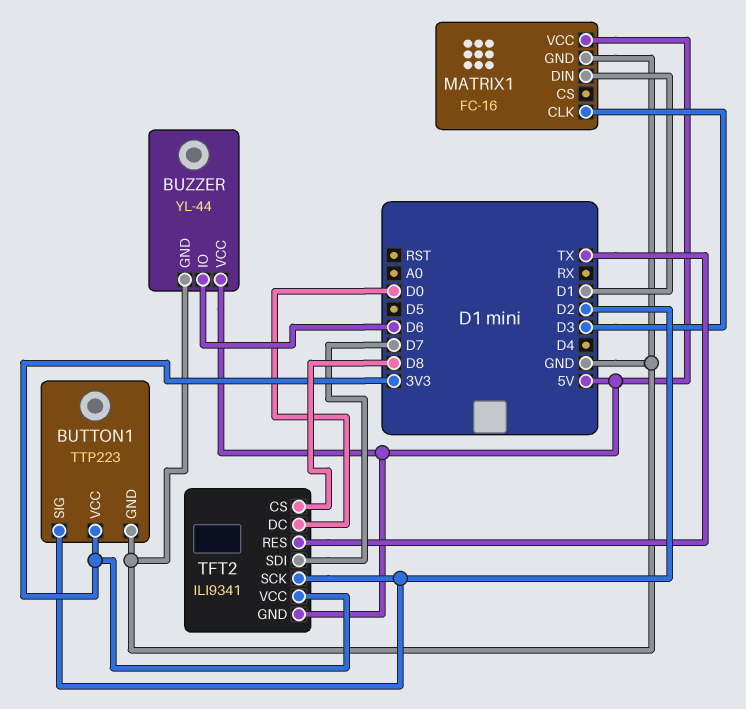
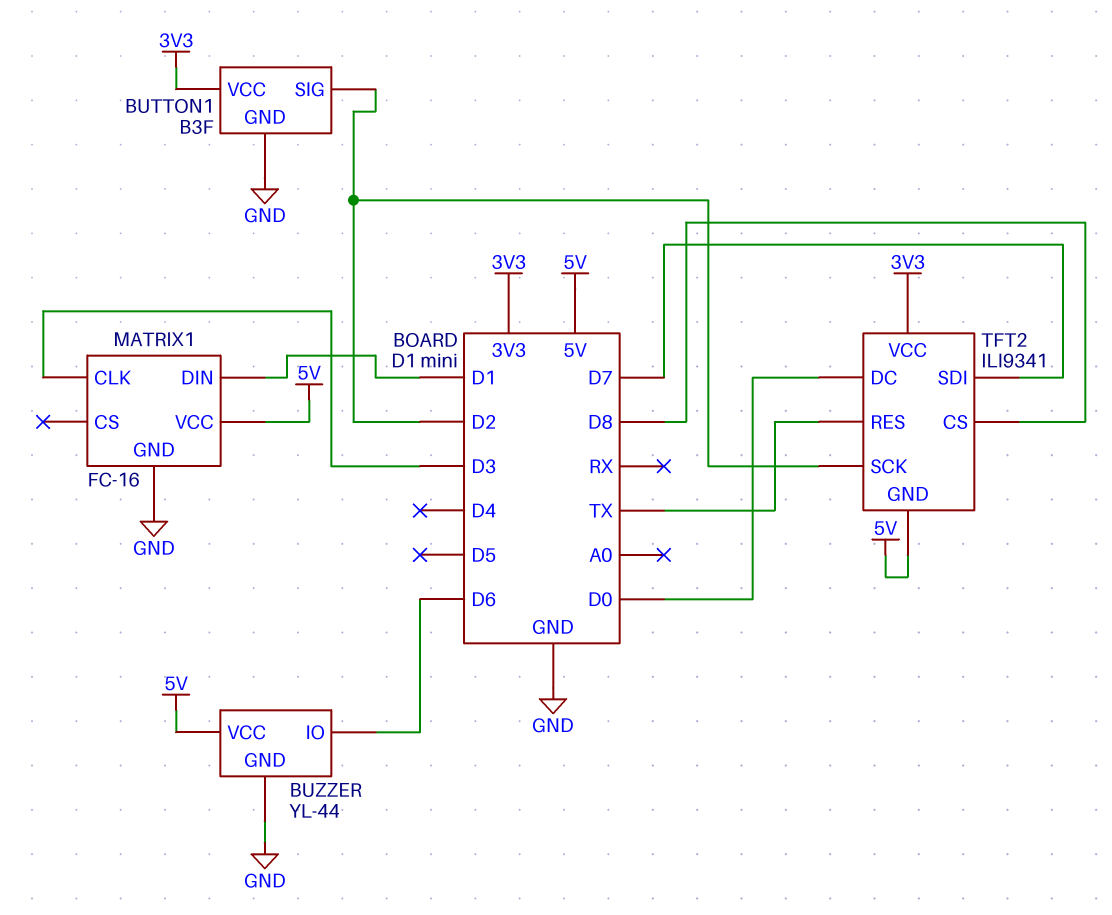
BUTTON1: TTP223 -> B3F

